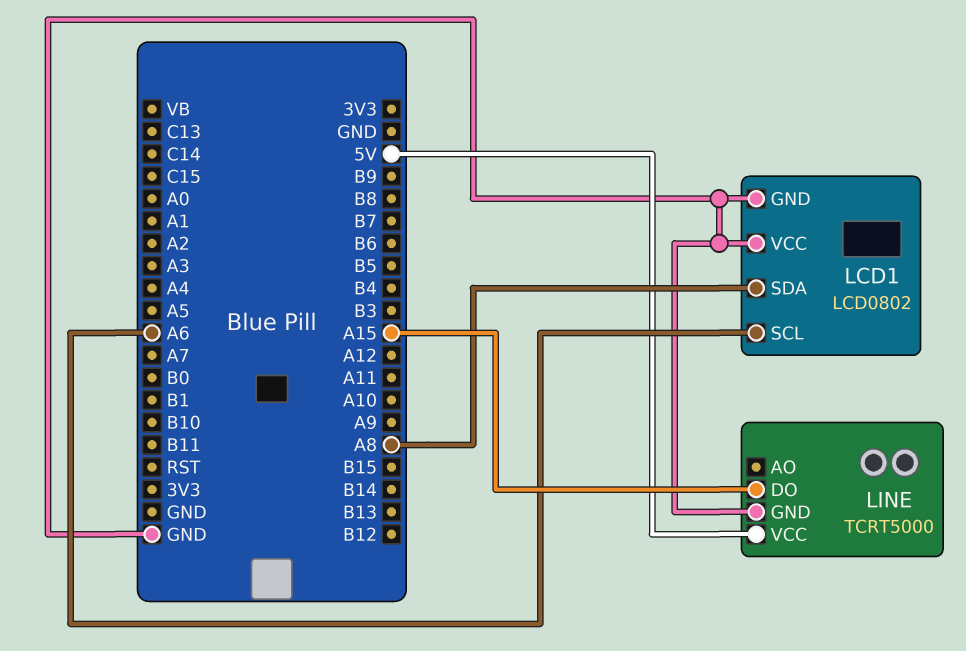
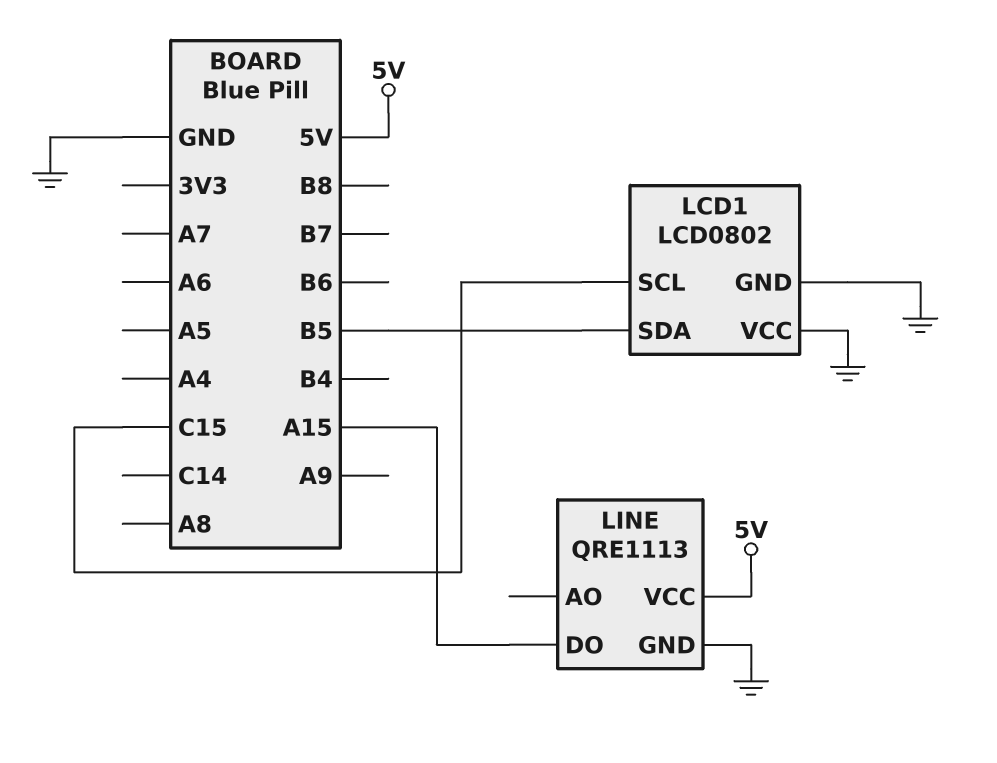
LCD1 pin SCL: A6 -> C15
LCD1 pin SDA: A8 -> B5
LINE: TCRT5000 -> QRE1113

